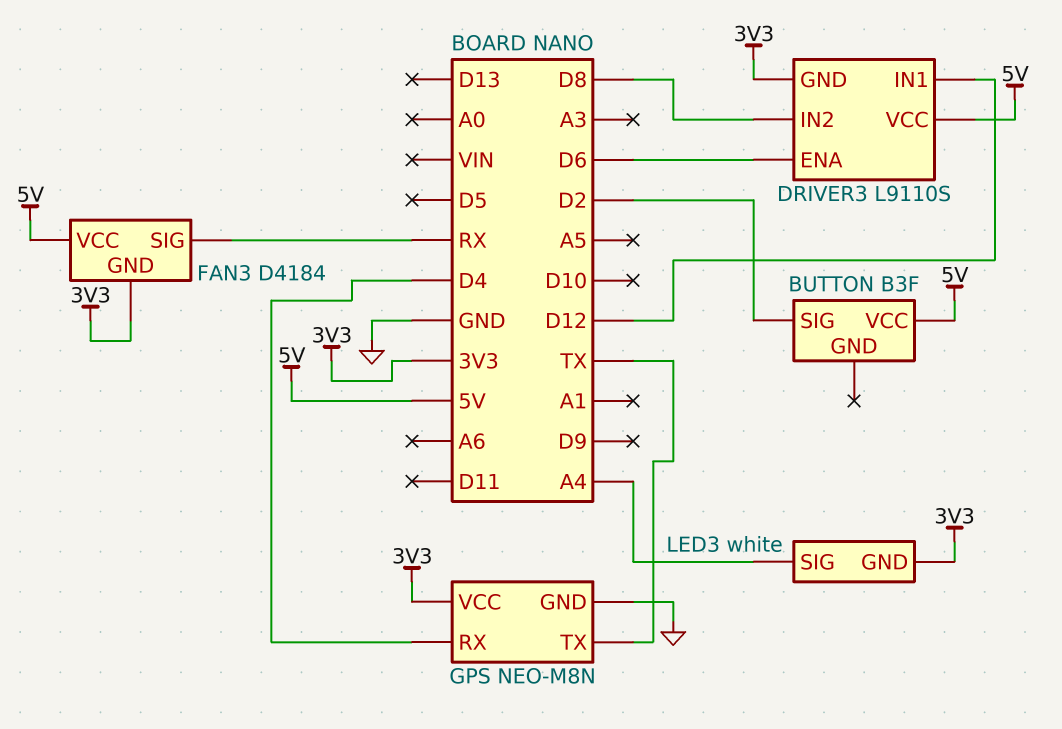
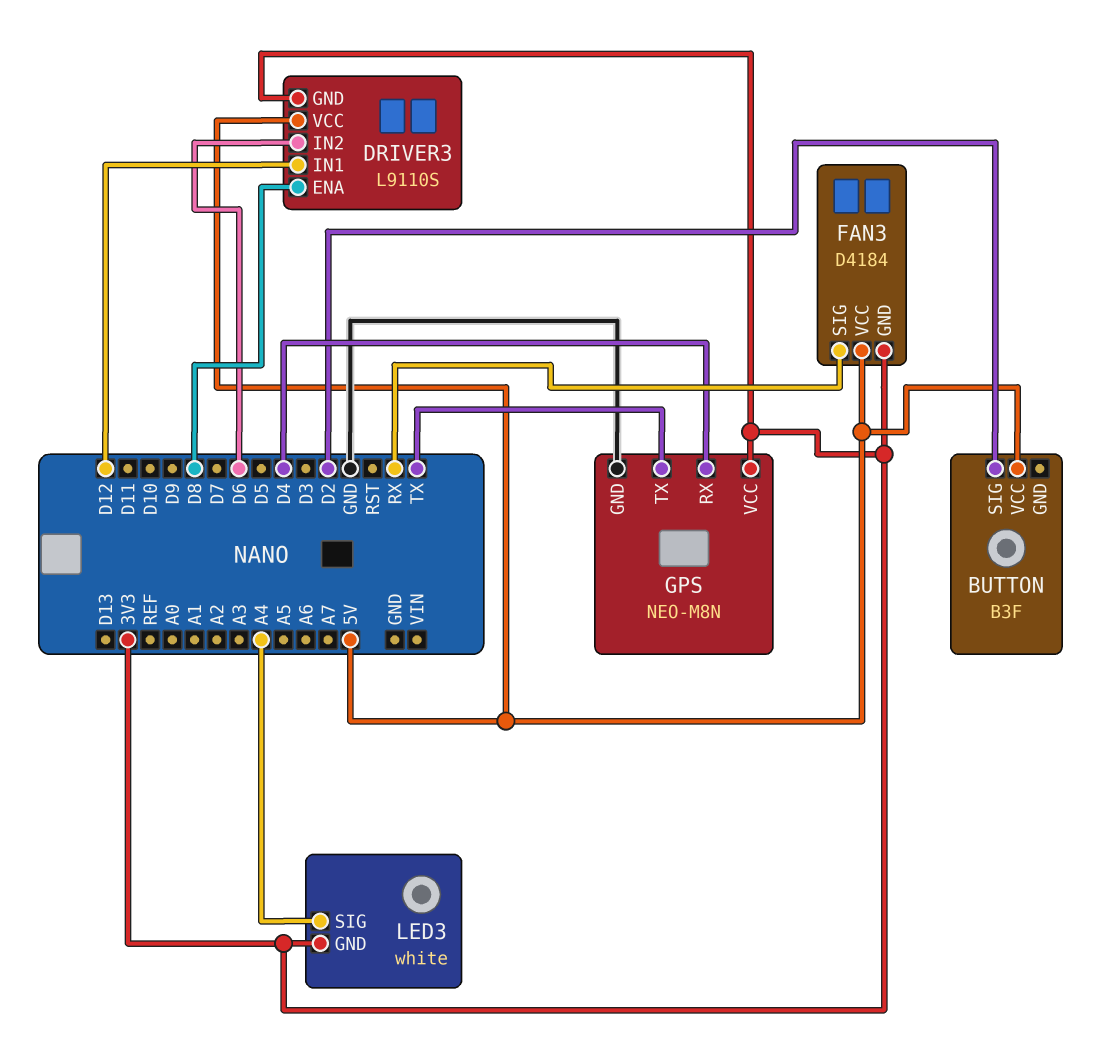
DRIVER3 pin ENA: D6 -> D8
DRIVER3 pin IN2: D8 -> D6

